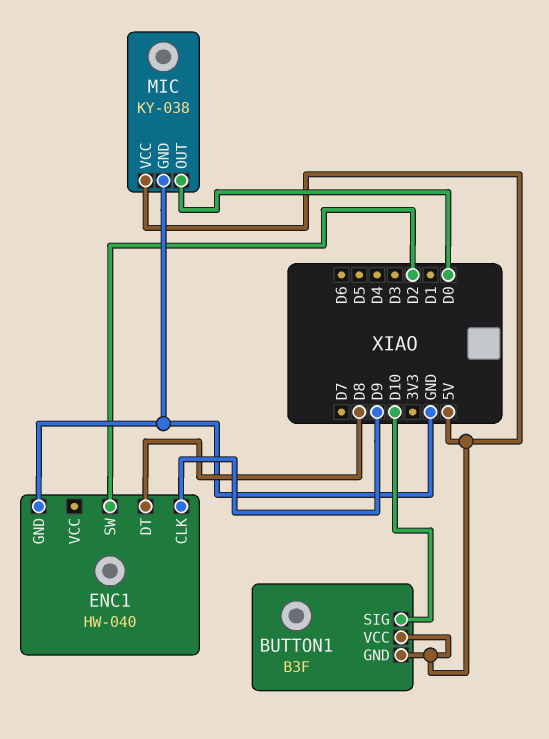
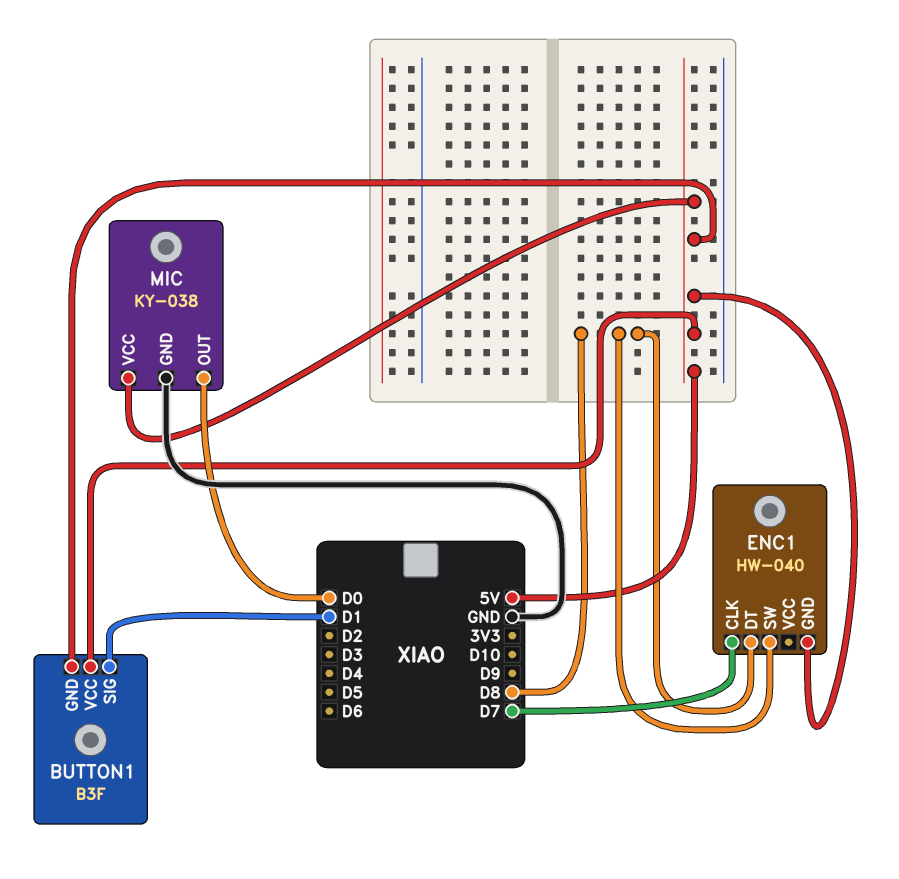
BUTTON1 pin SIG: D10 -> D1
ENC1 pin CLK: D9 -> D7
ENC1 pin GND: GND -> 5V
ENC1 pin SW: D2 -> D8

